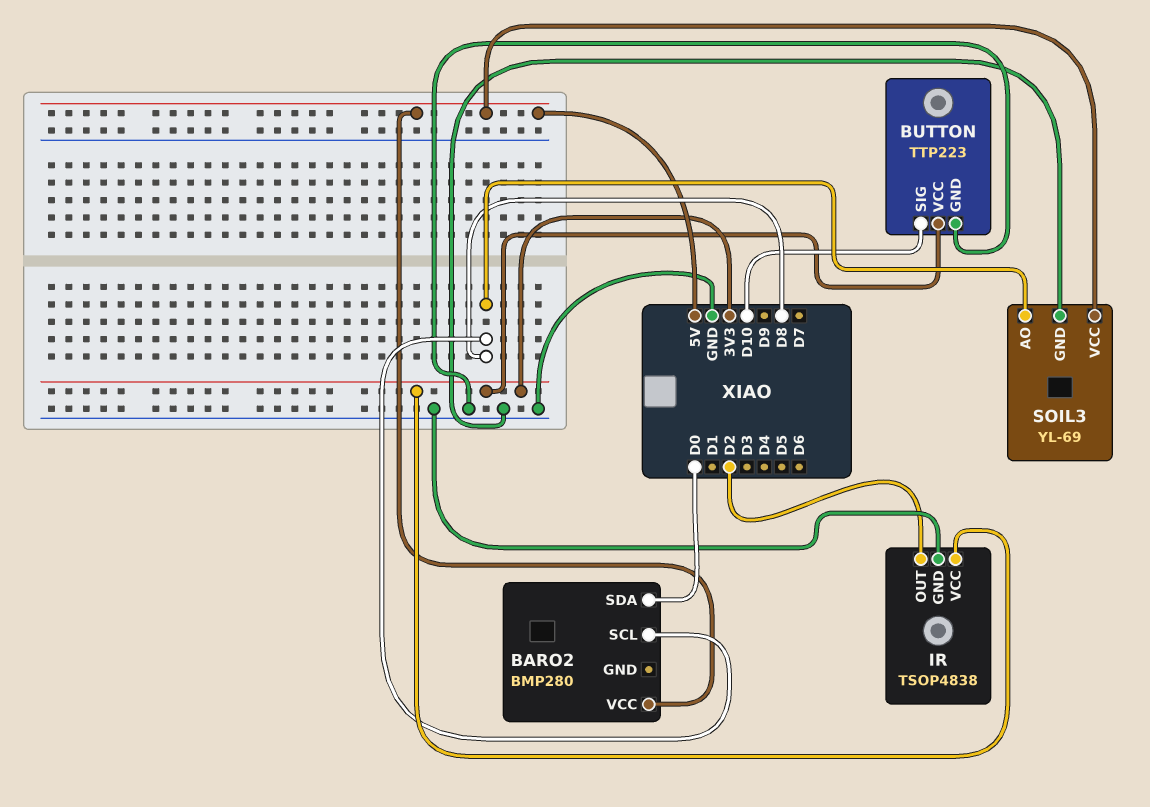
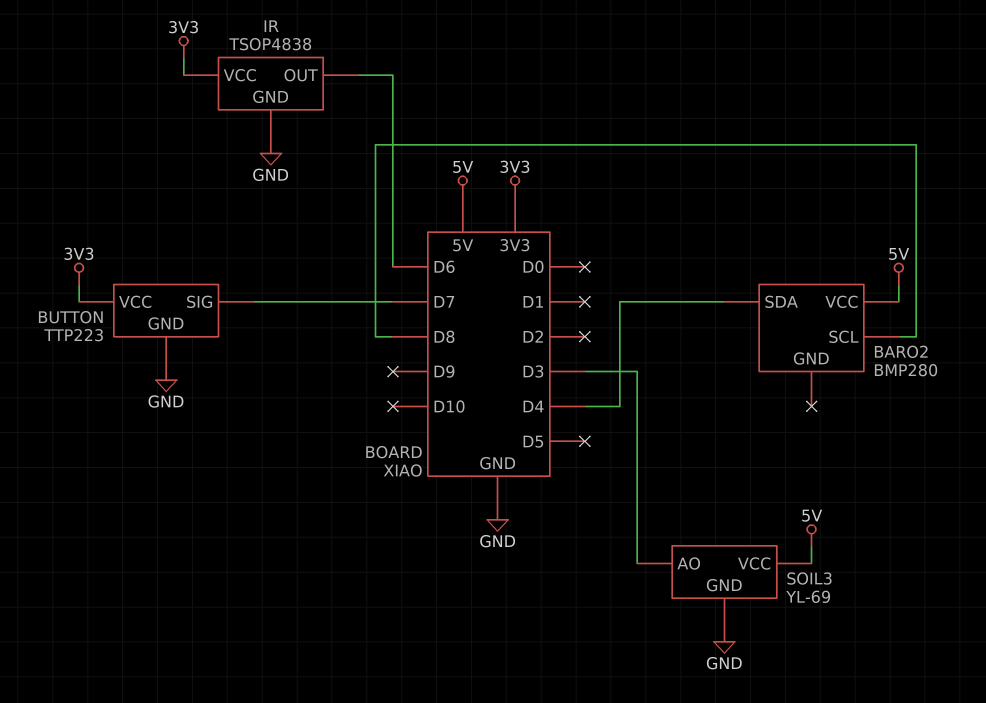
BARO2 pin SDA: D0 -> D4
BUTTON pin SIG: D10 -> D7
IR pin OUT: D2 -> D6
SOIL3 pin AO: D8 -> D3

